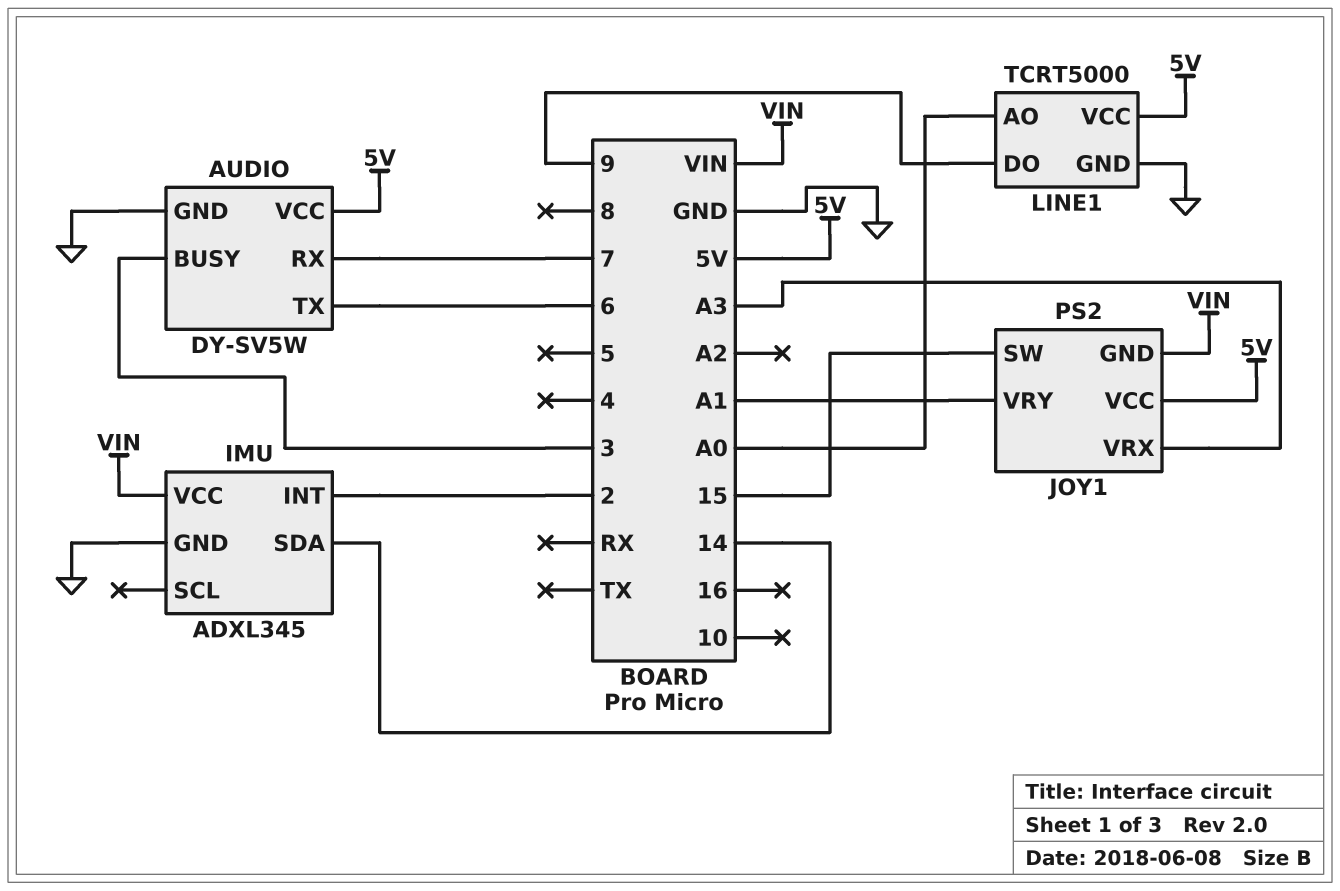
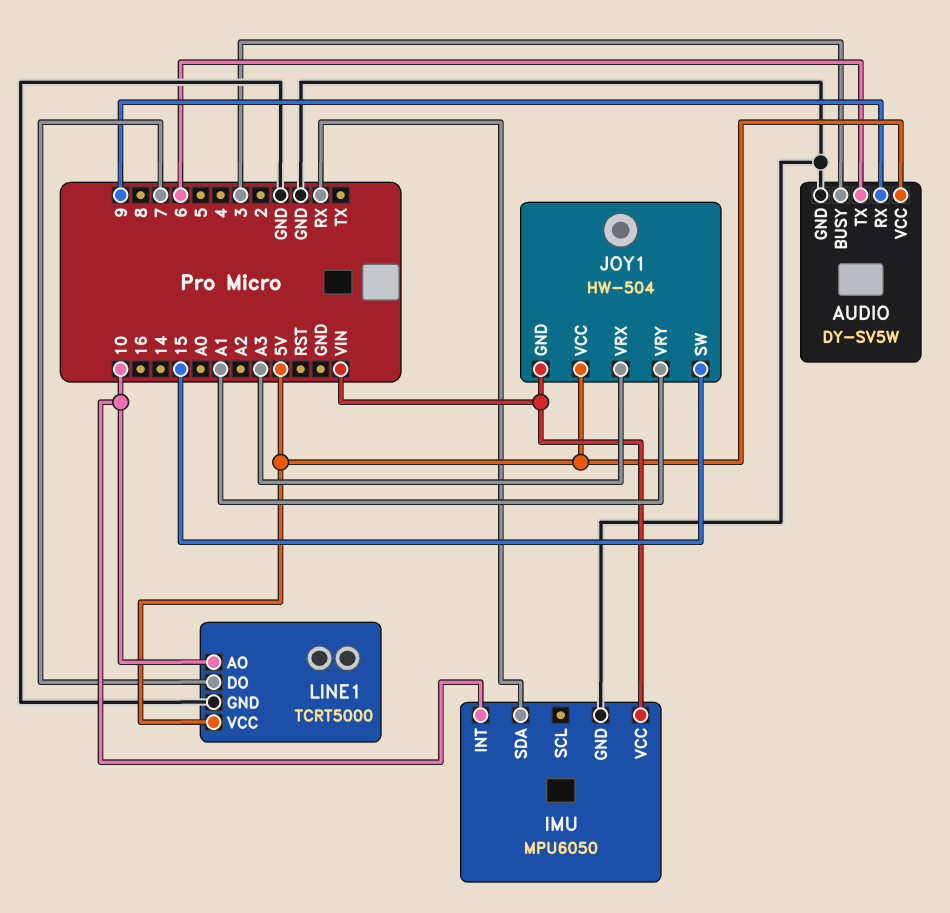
AUDIO pin RX: 7 -> 9
IMU: ADXL345 -> MPU6050
IMU pin INT: 2 -> 10
IMU pin SDA: 14 -> RX
JOY1: PS2 -> HW-504
LINE1 pin AO: A0 -> 10
LINE1 pin DO: 9 -> 7

